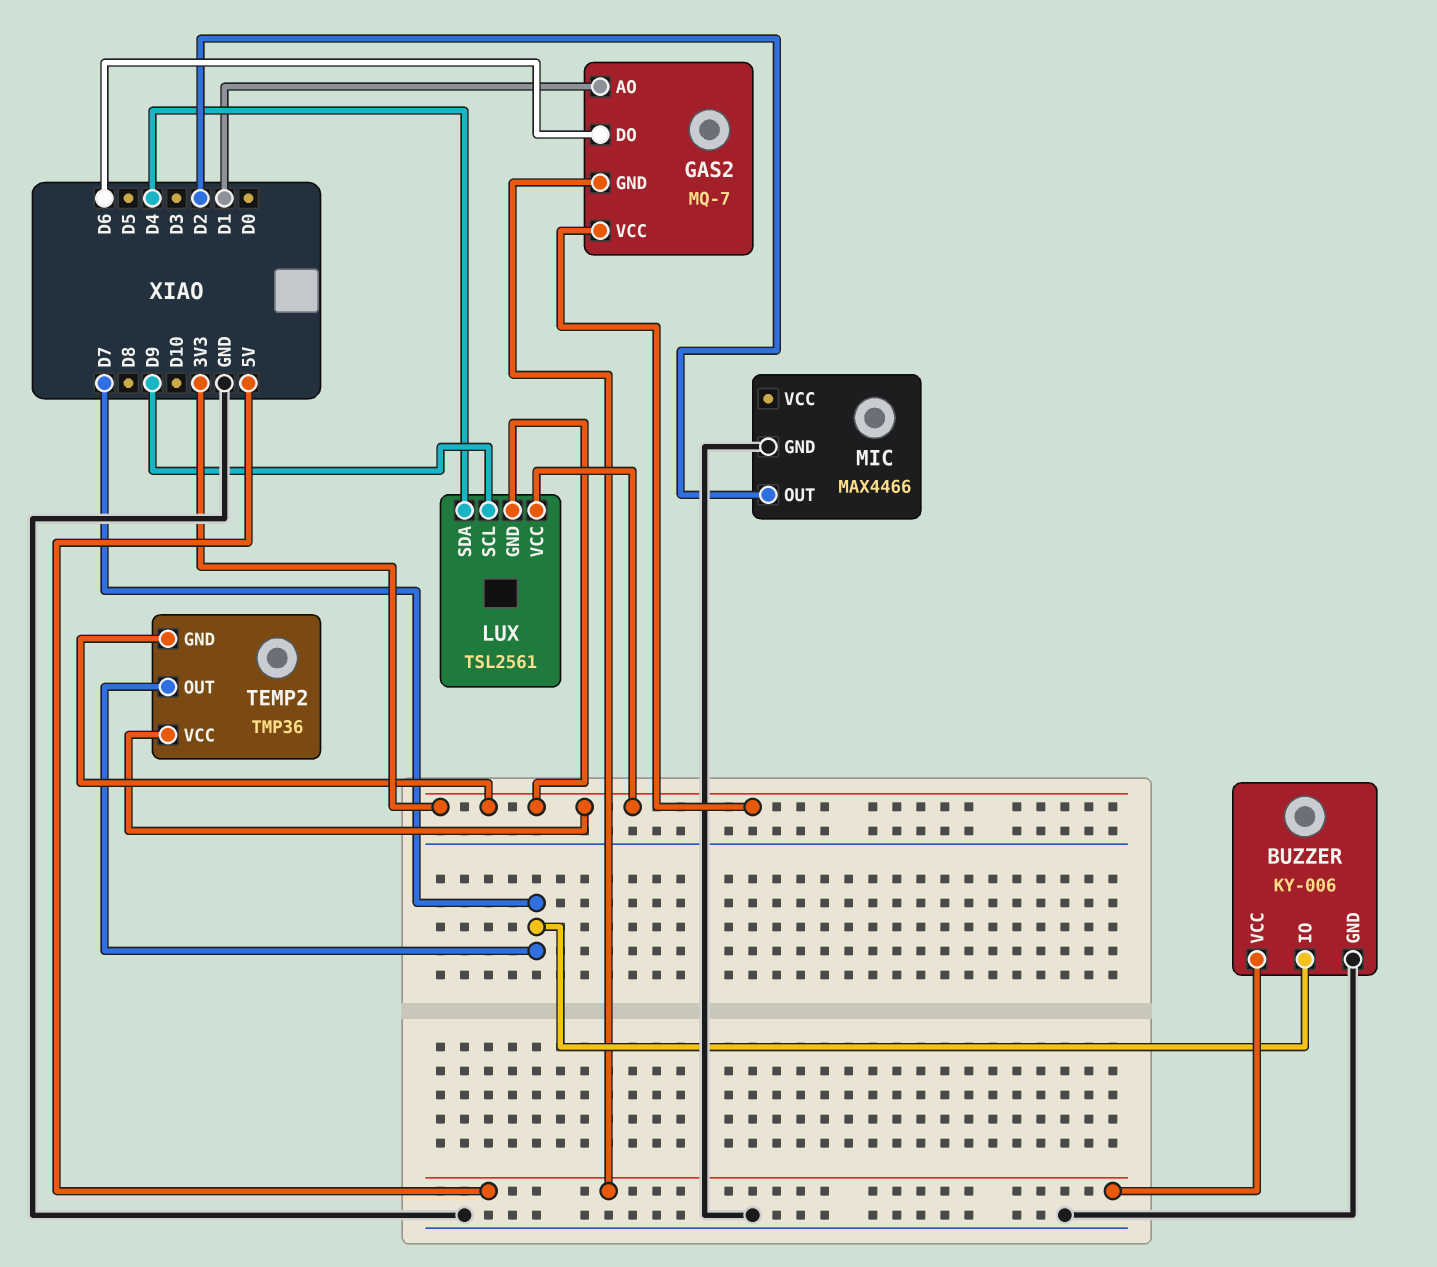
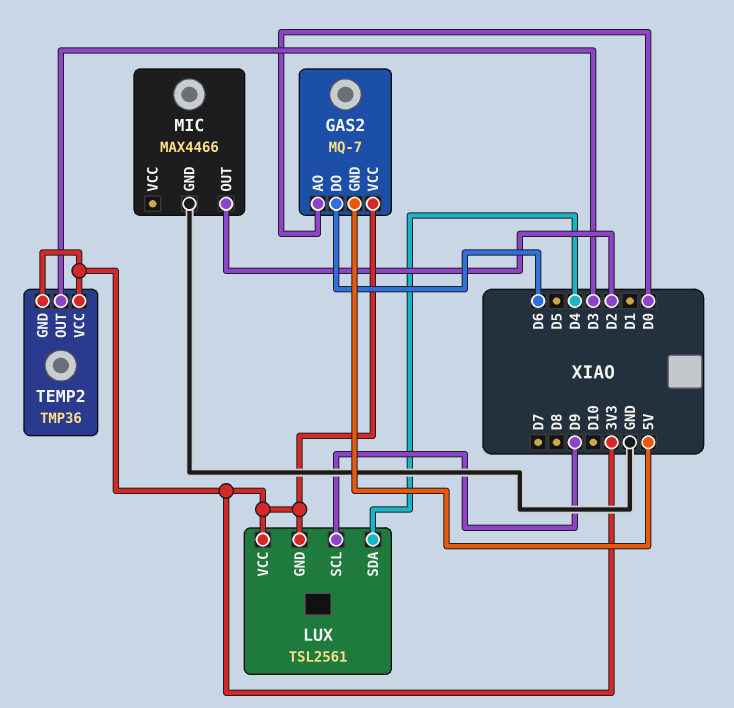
BUZZER: KY-006 -> none
BUZZER pin GND: GND -> none
BUZZER pin IO: D7 -> none
BUZZER pin VCC: 5V -> none
GAS2 pin AO: D1 -> D0
TEMP2 pin OUT: D7 -> D3

